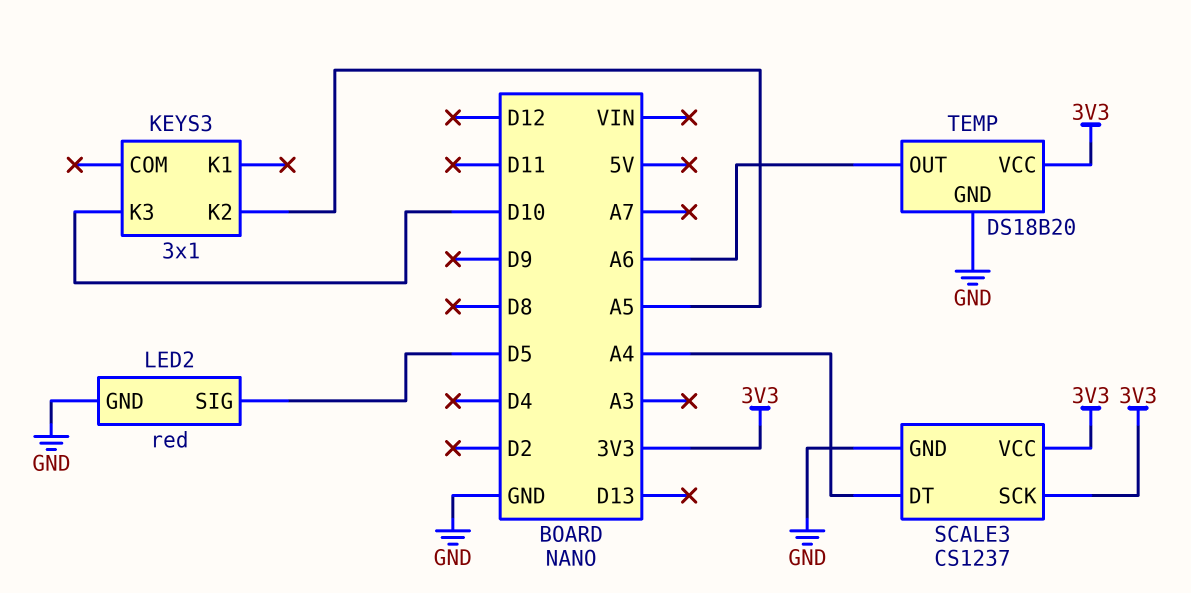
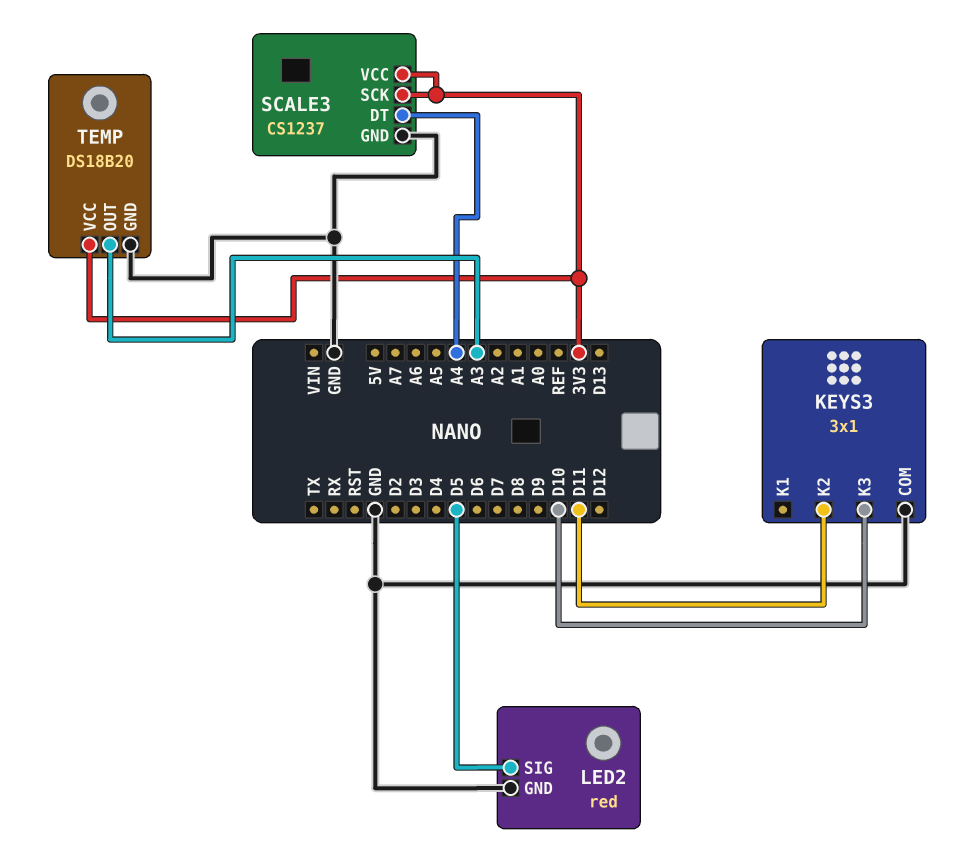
KEYS3 pin COM: none -> GND
KEYS3 pin K2: A5 -> D11
TEMP pin OUT: A6 -> A3

